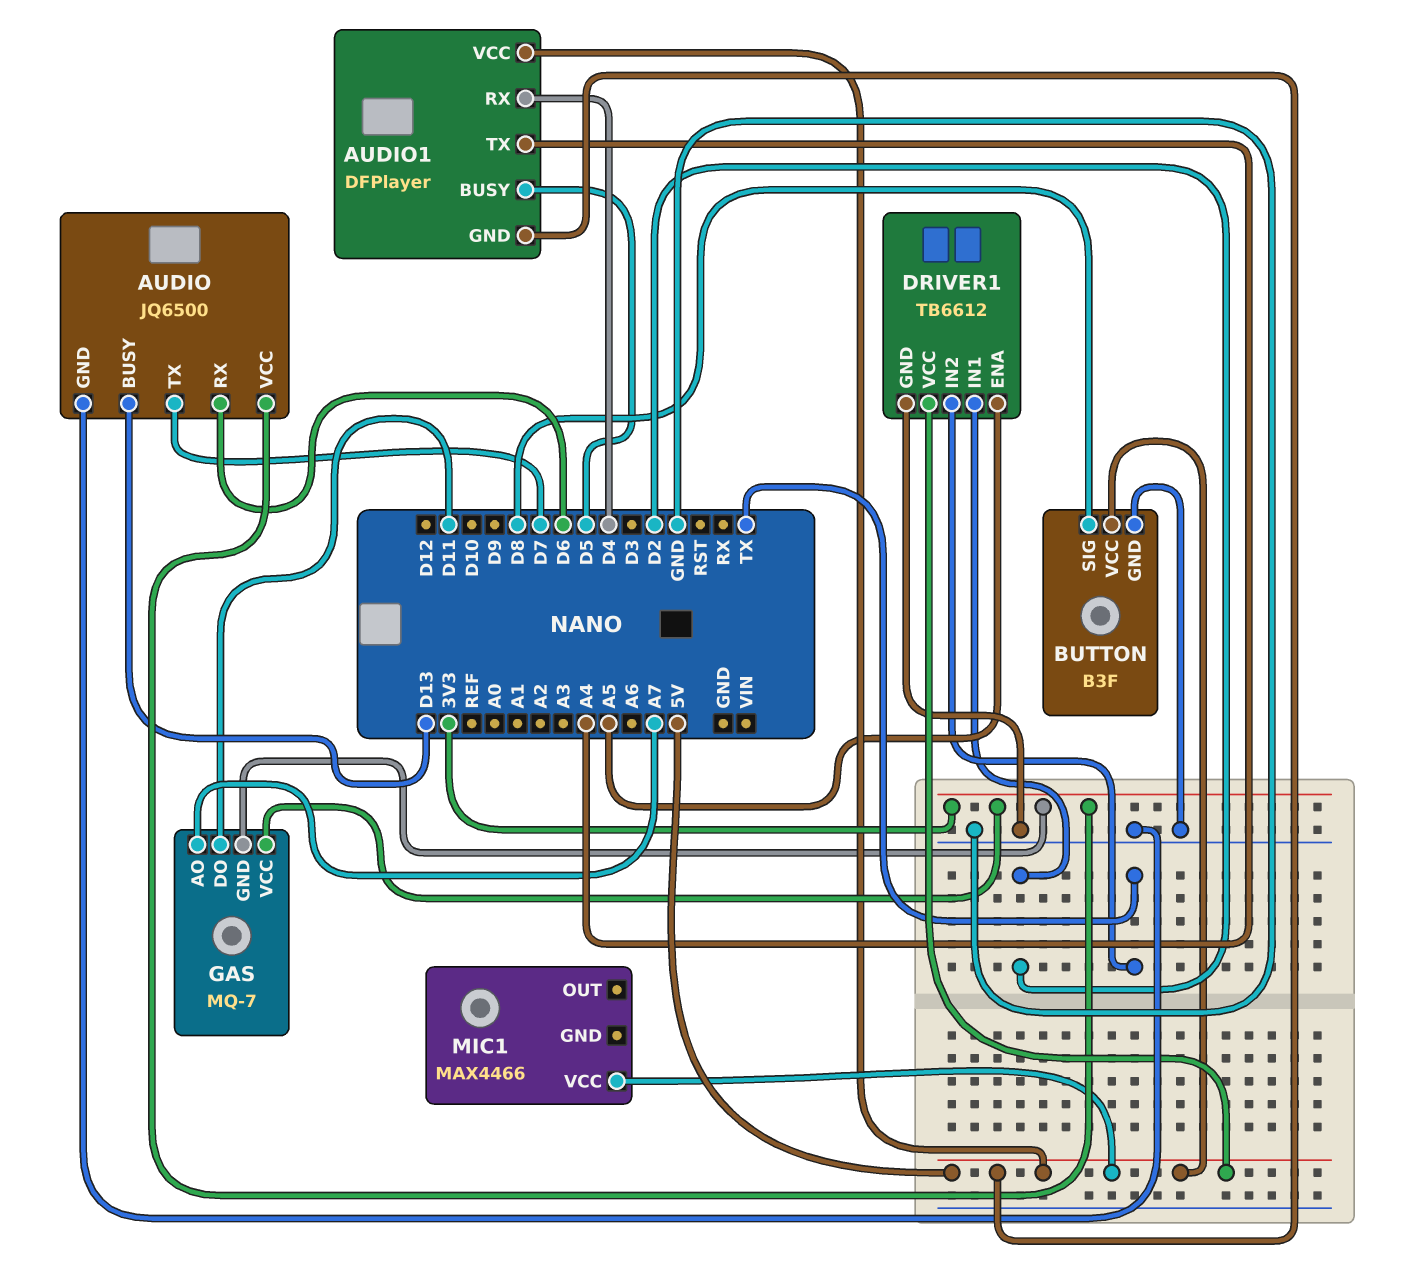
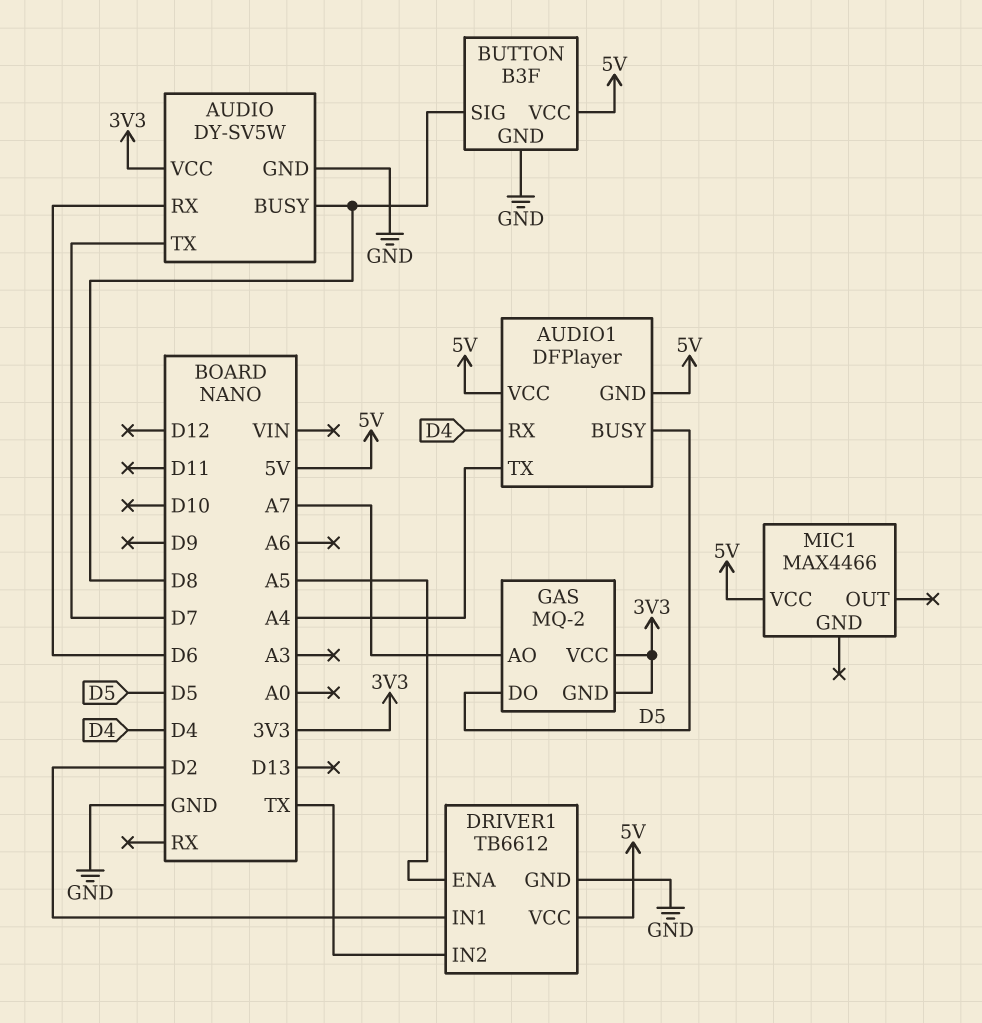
AUDIO: JQ6500 -> DY-SV5W
AUDIO pin BUSY: D13 -> D8
GAS: MQ-7 -> MQ-2
GAS pin DO: D11 -> D5

